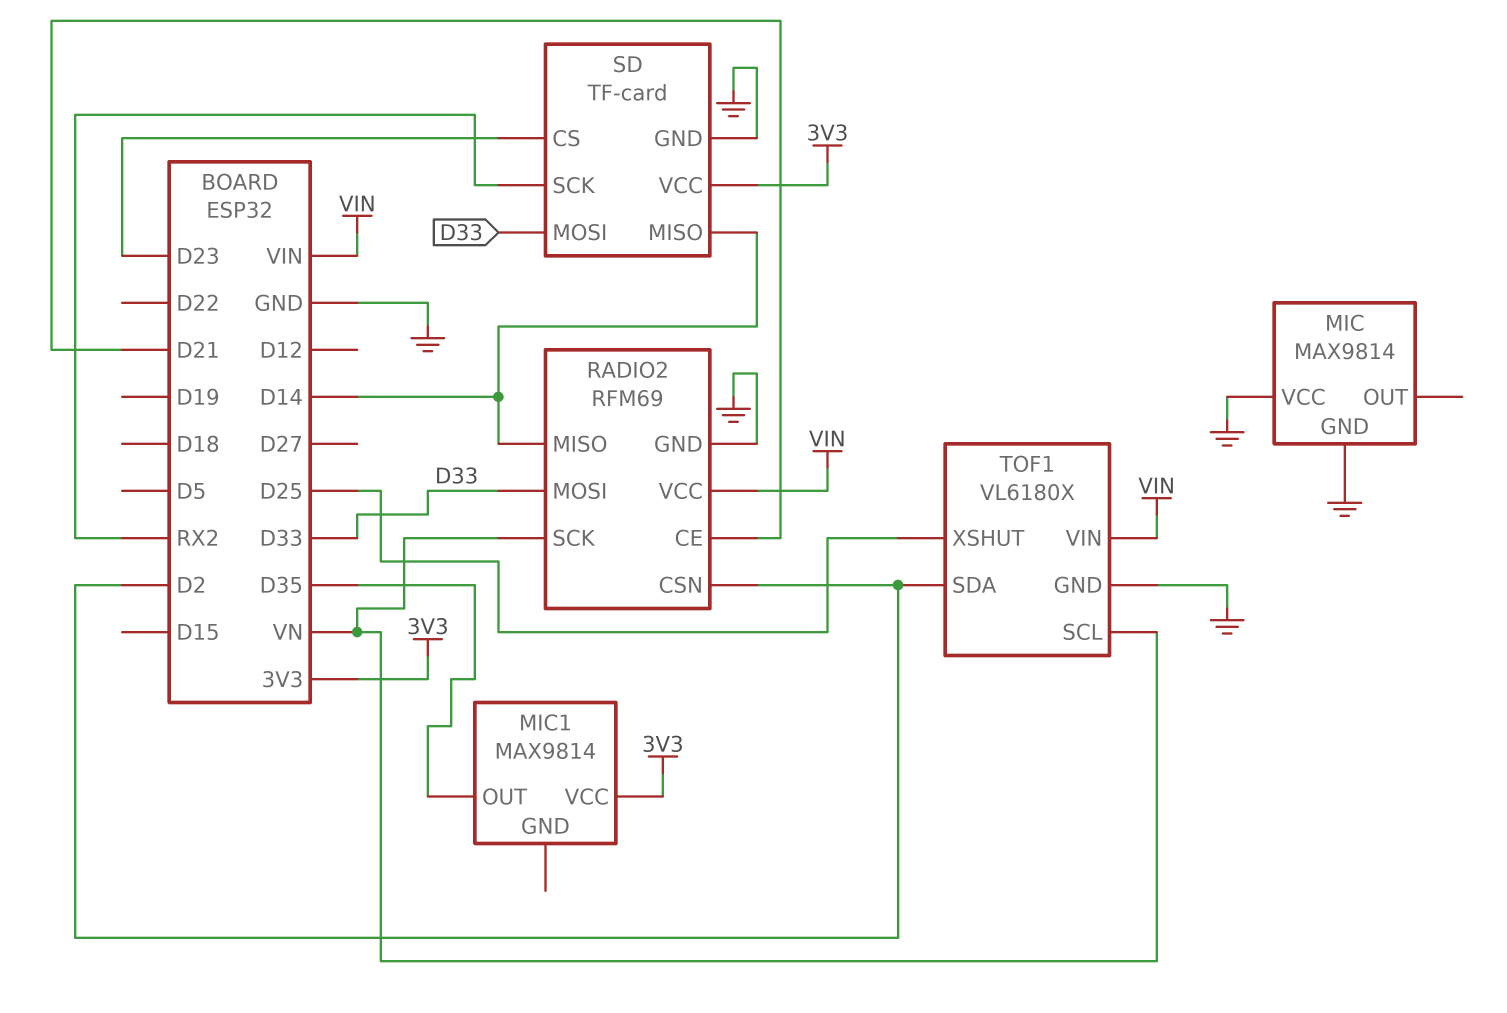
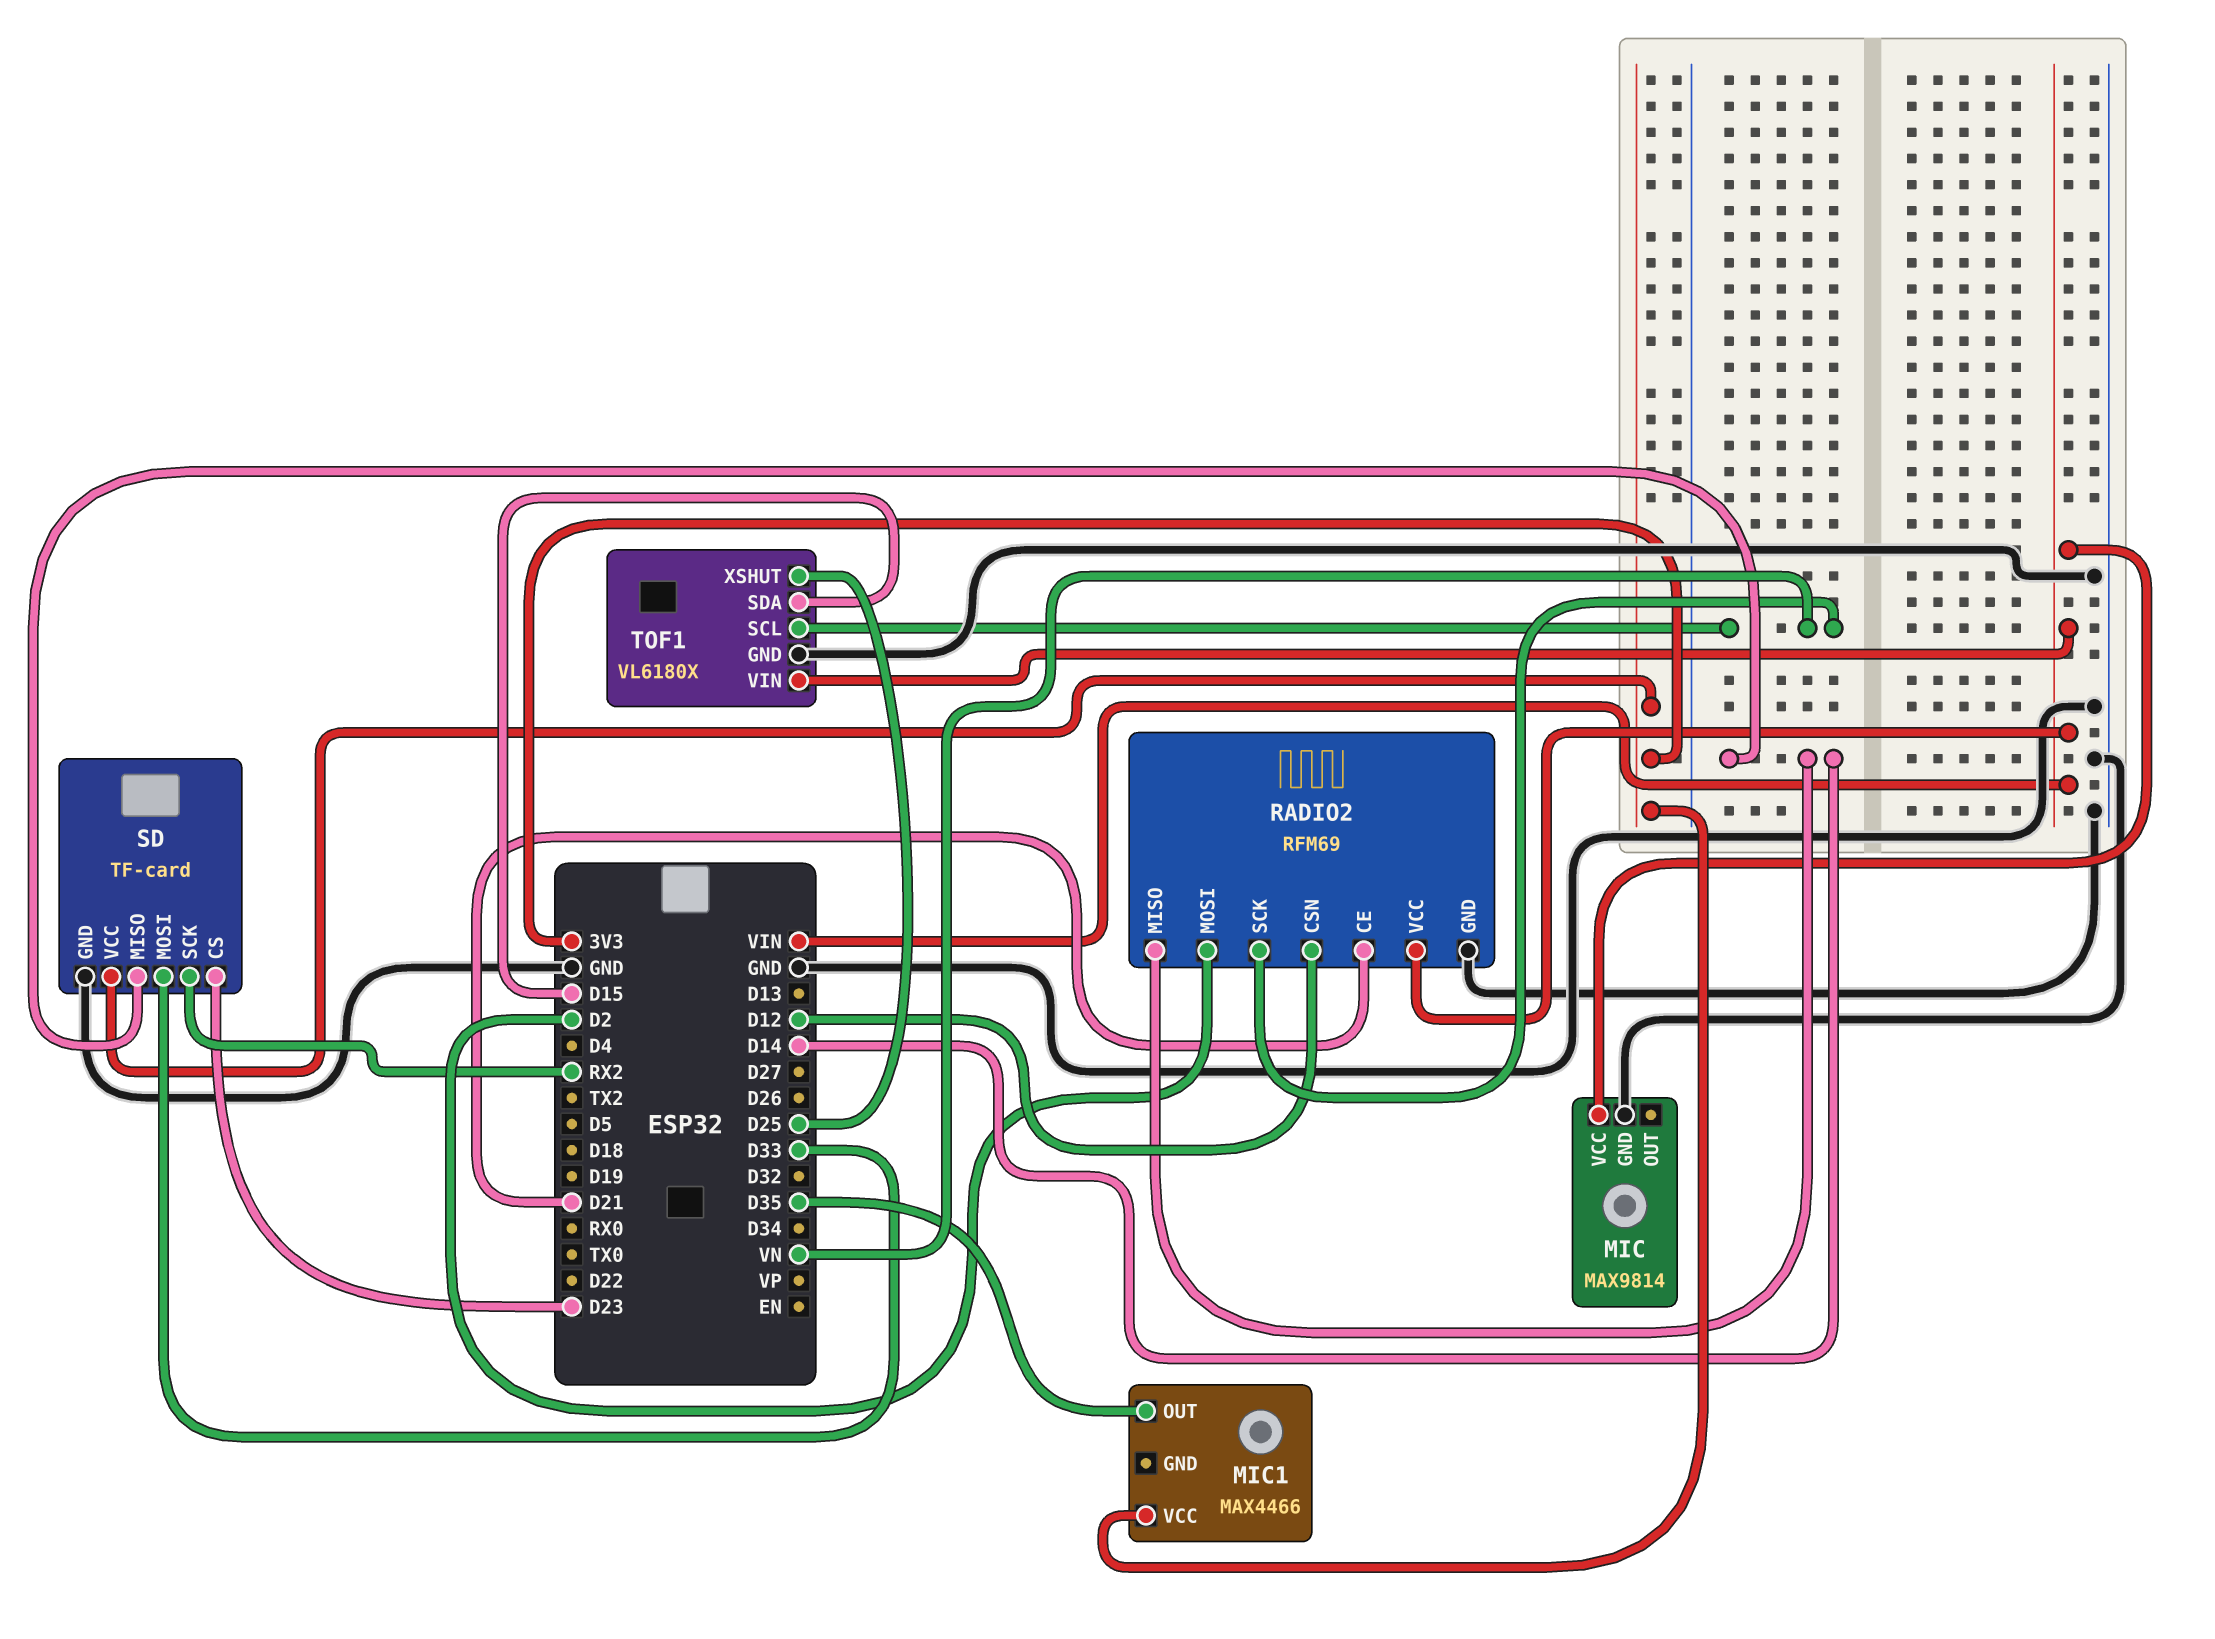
MIC pin VCC: GND -> VIN
MIC1: MAX9814 -> MAX4466
RADIO2 pin CSN: D2 -> D12
RADIO2 pin MOSI: D33 -> D2
TOF1 pin SDA: D2 -> D15

